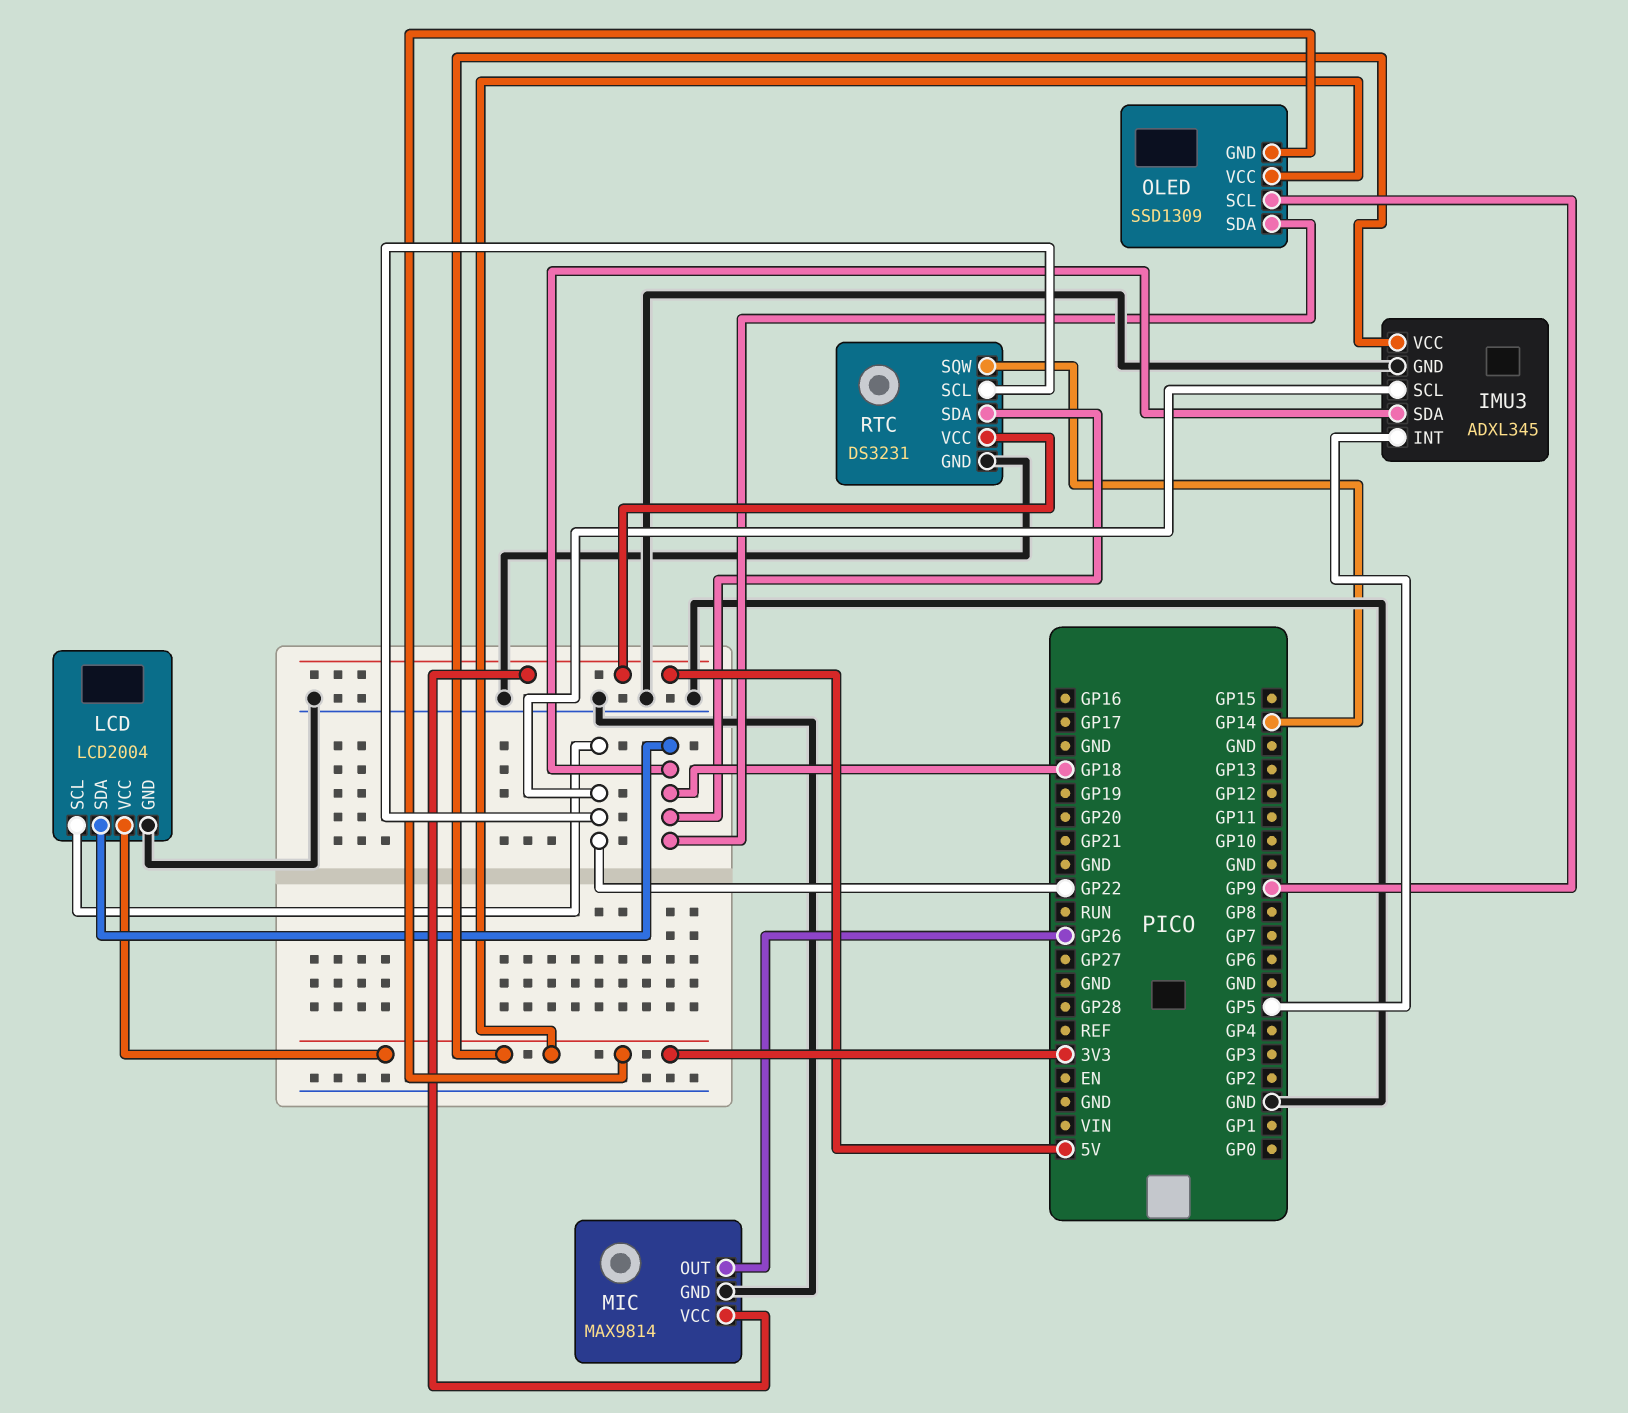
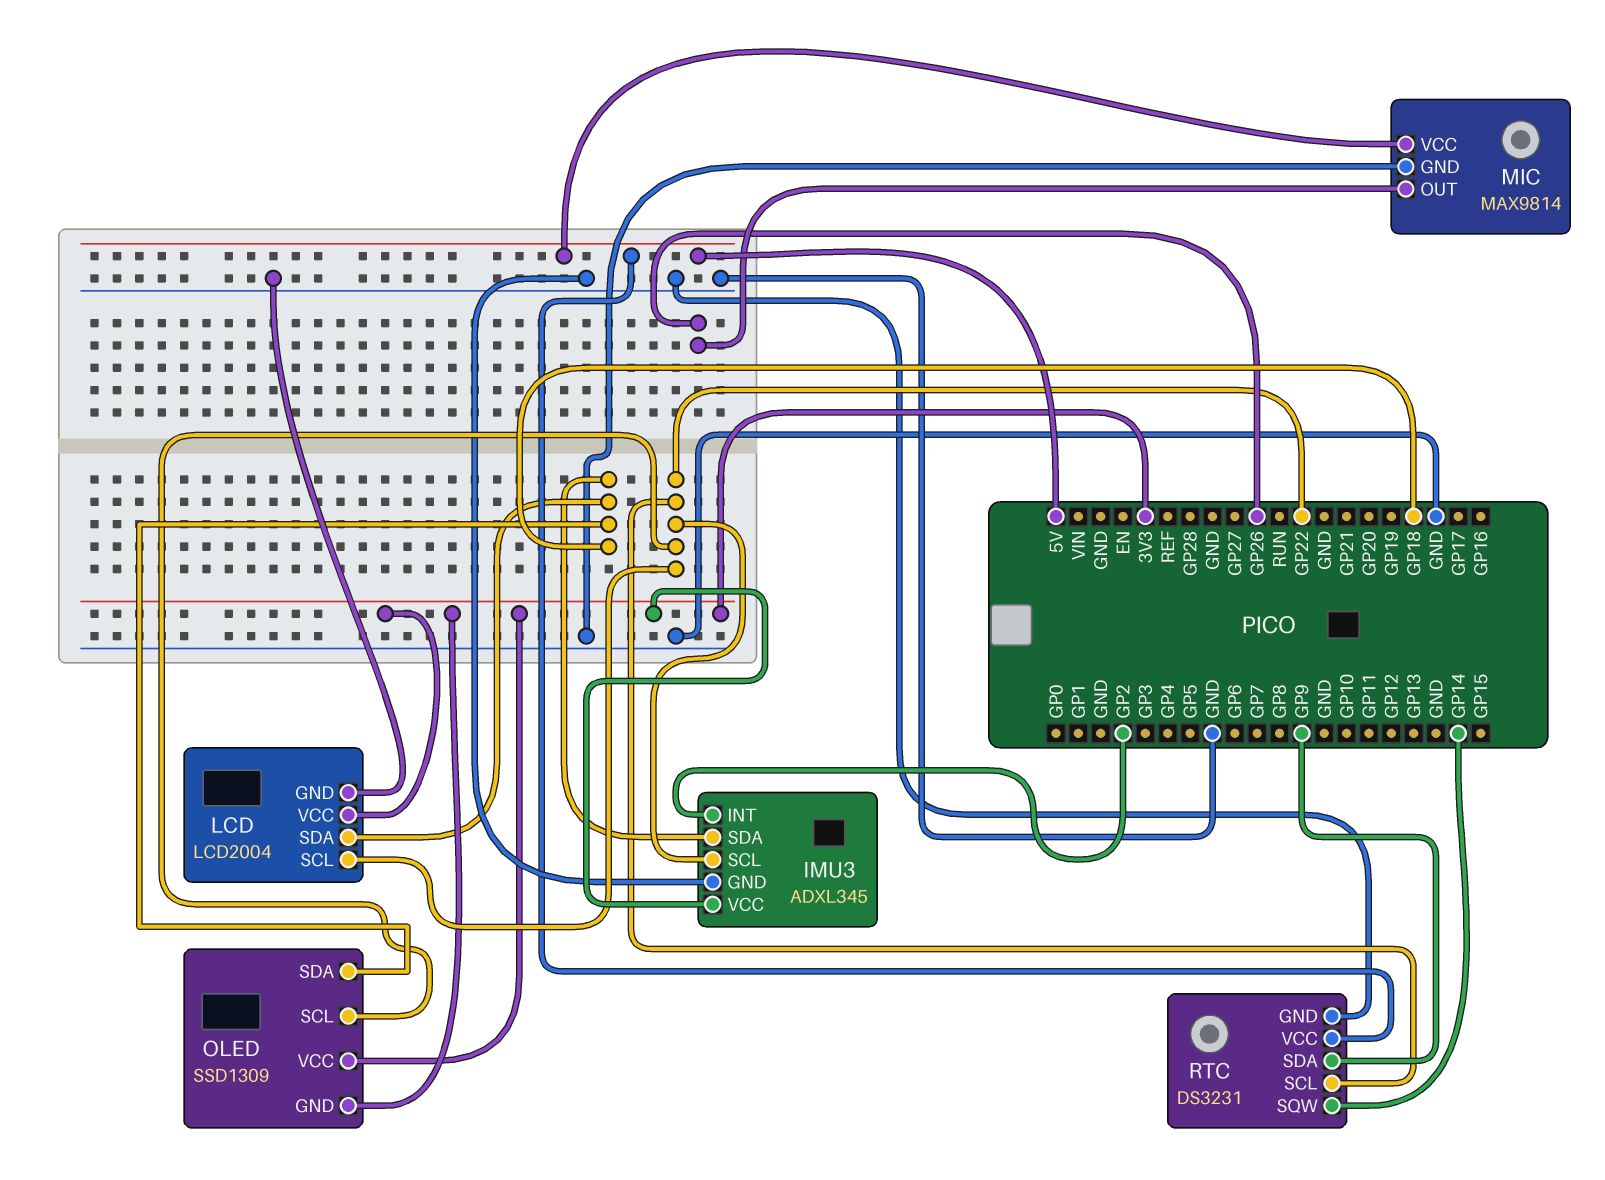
IMU3 pin INT: GP5 -> GP2
OLED pin SCL: GP9 -> GP22
RTC pin SDA: GP18 -> GP9

